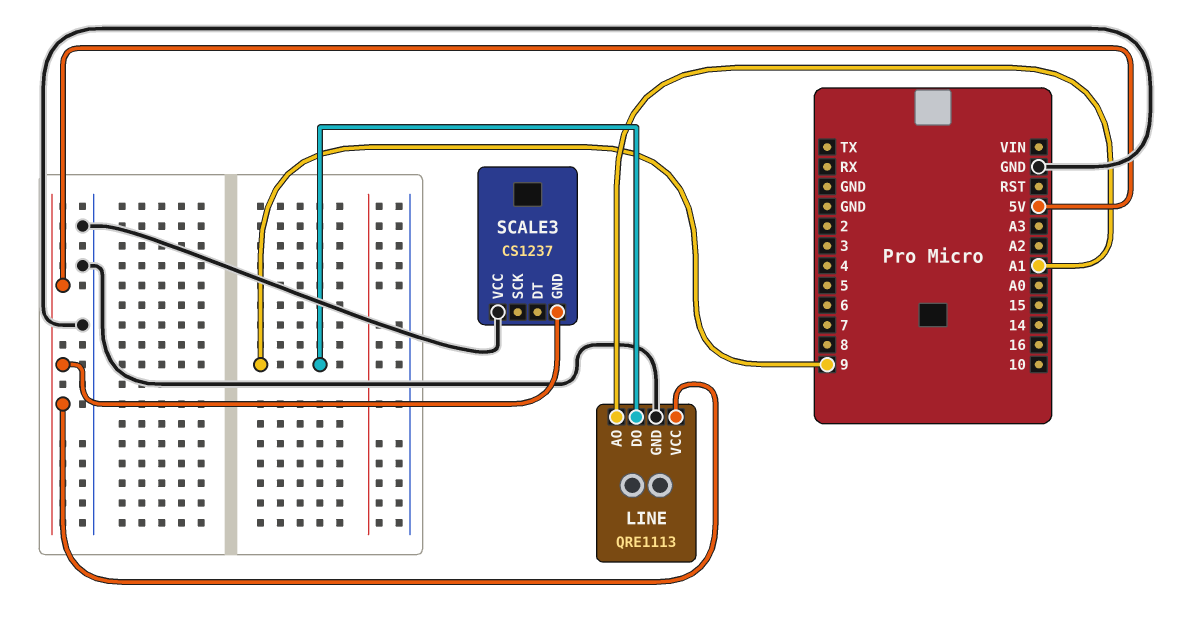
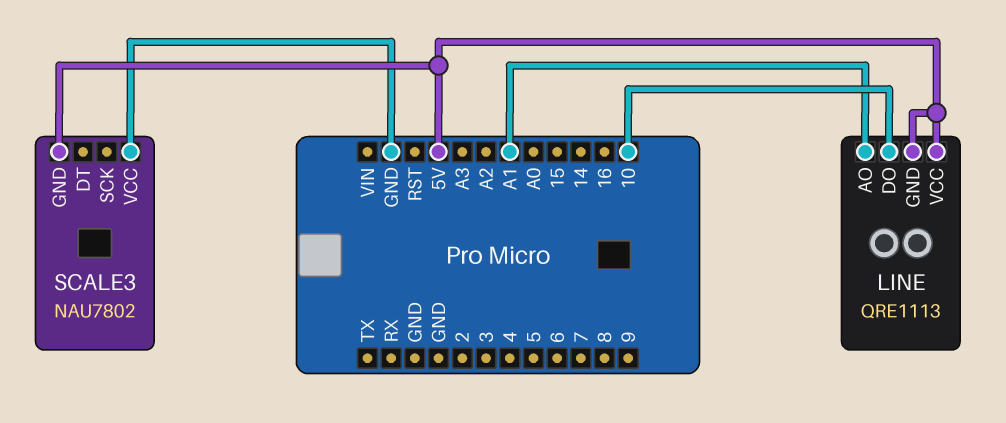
LINE pin DO: 9 -> 10
LINE pin GND: GND -> 5V
SCALE3: CS1237 -> NAU7802

